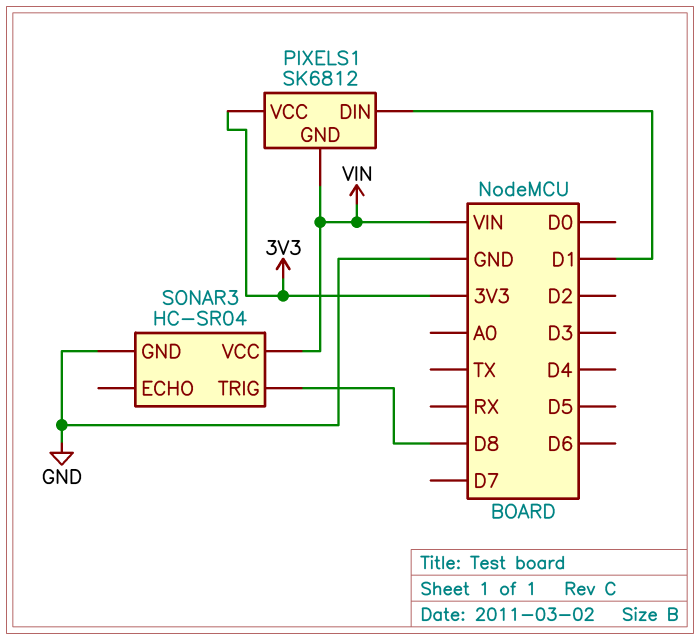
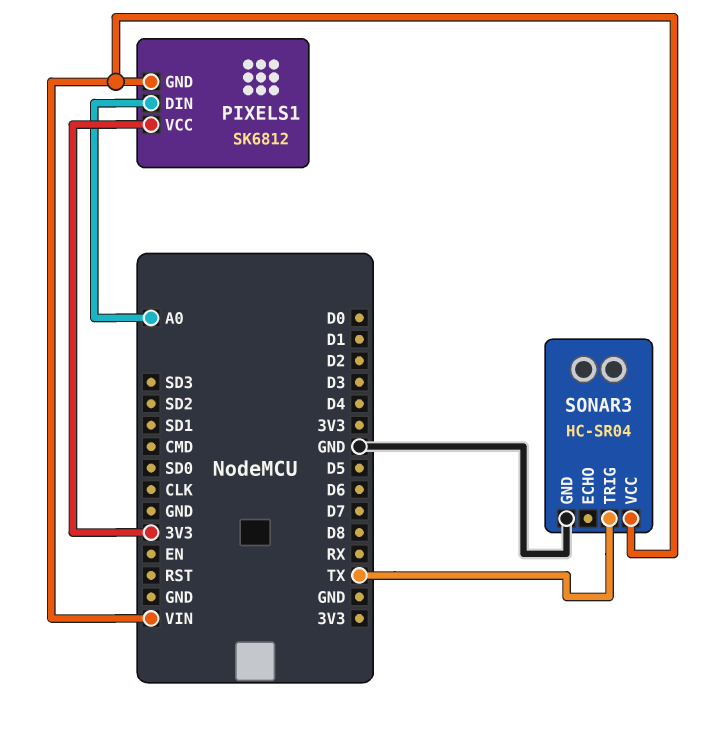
PIXELS1 pin DIN: D1 -> A0
SONAR3 pin TRIG: D8 -> TX

